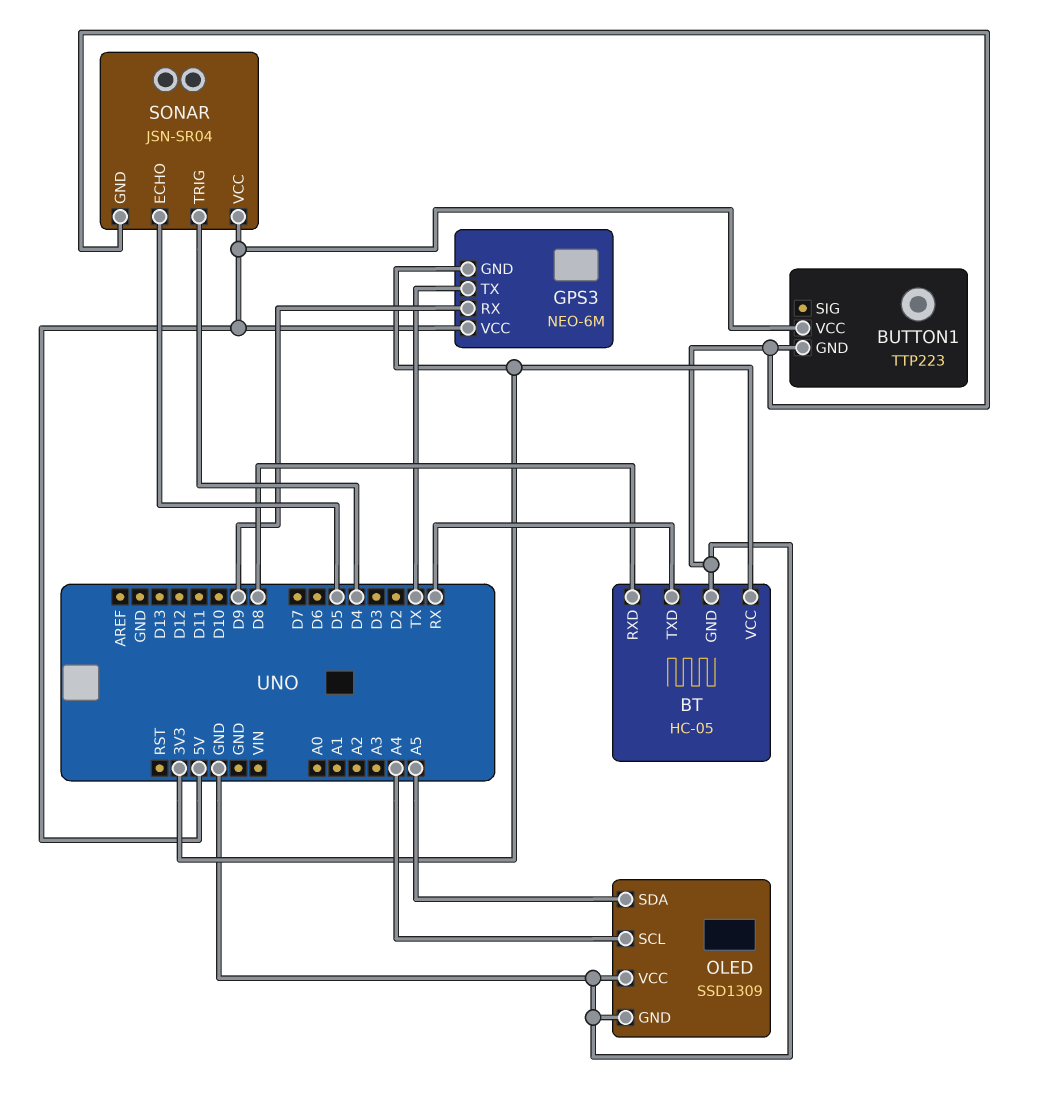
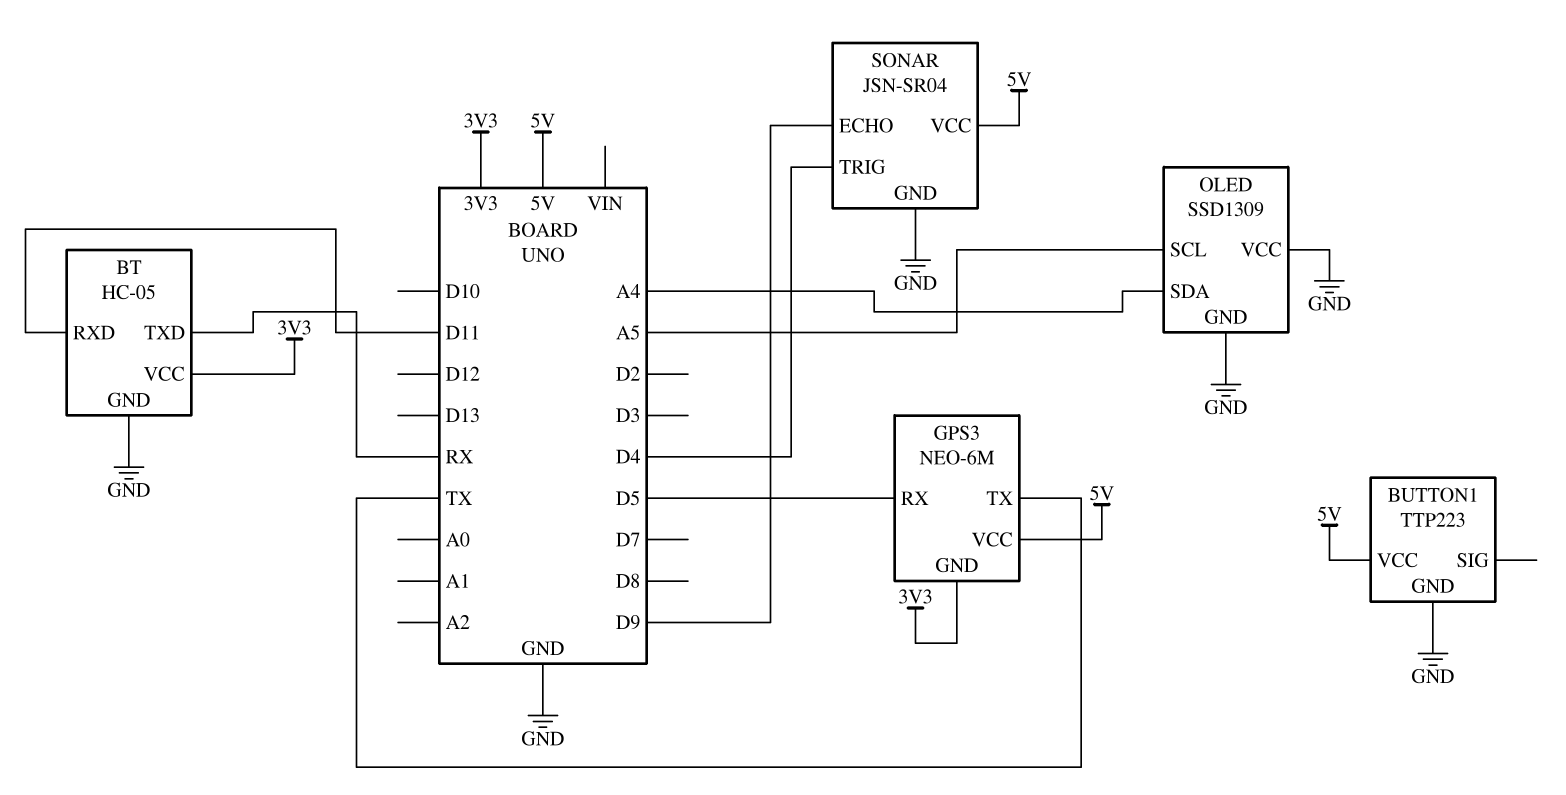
BT pin RXD: D8 -> D11
GPS3 pin RX: D9 -> D5
OLED pin SCL: A4 -> A5
OLED pin SDA: A5 -> A4
SONAR pin ECHO: D5 -> D9

